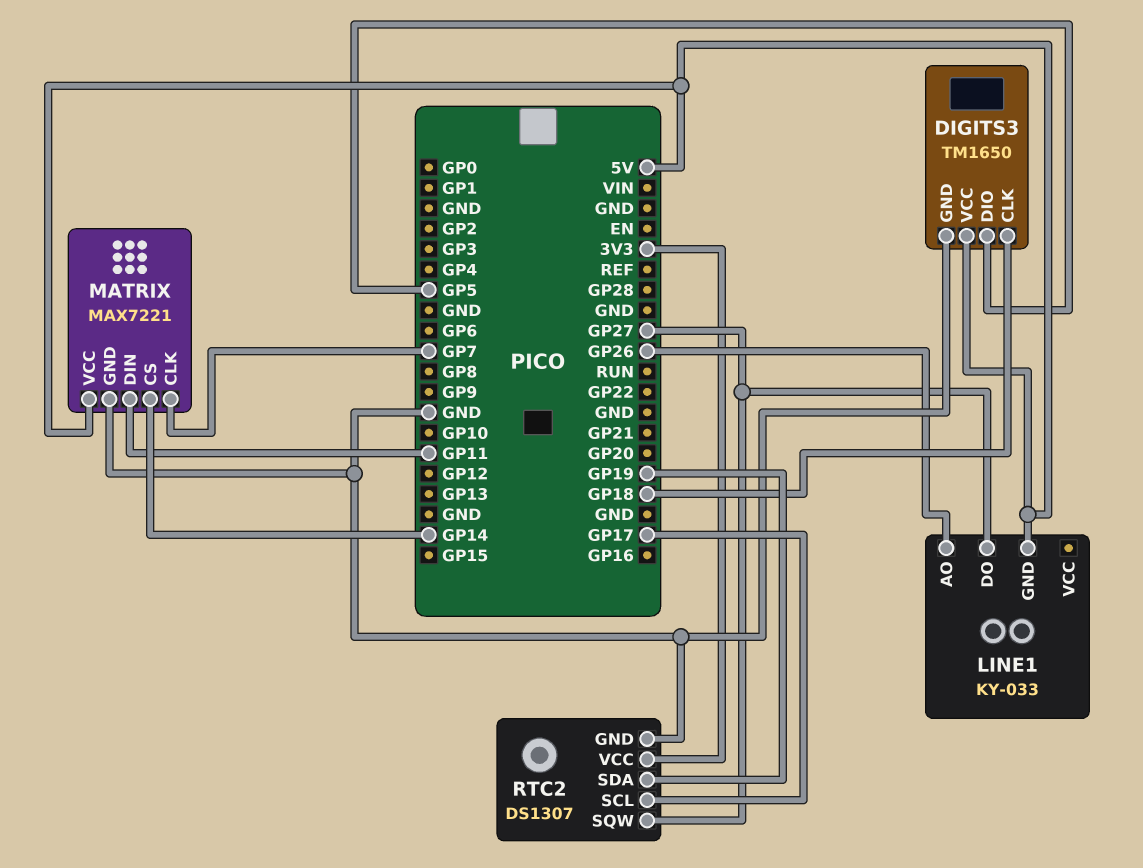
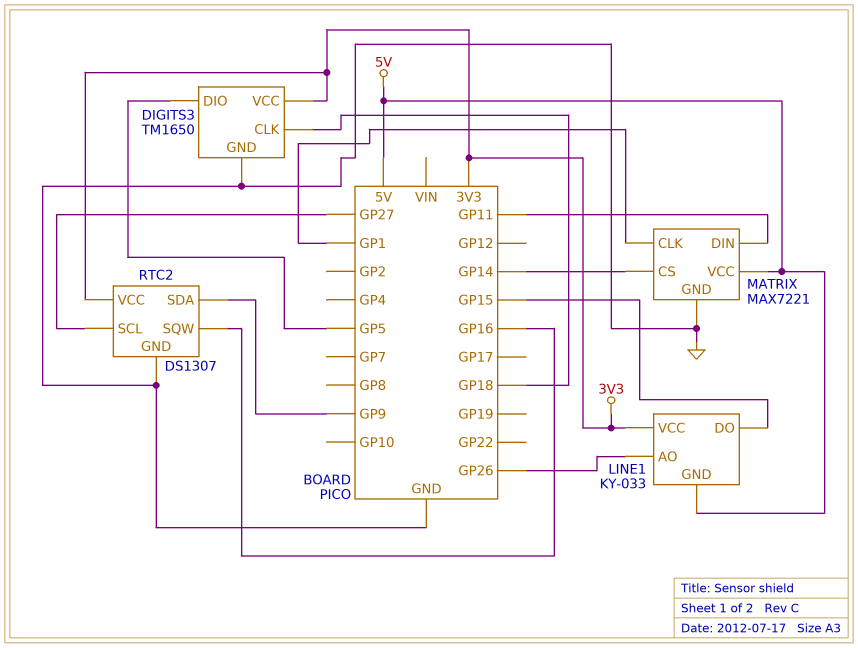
DIGITS3 pin VCC: 5V -> 3V3
LINE1 pin DO: GP27 -> GP15
LINE1 pin VCC: none -> 3V3
MATRIX pin CLK: GP7 -> GP1
RTC2 pin SCL: GP17 -> GP27
RTC2 pin SDA: GP19 -> GP9
RTC2 pin SQW: GP27 -> GP16

